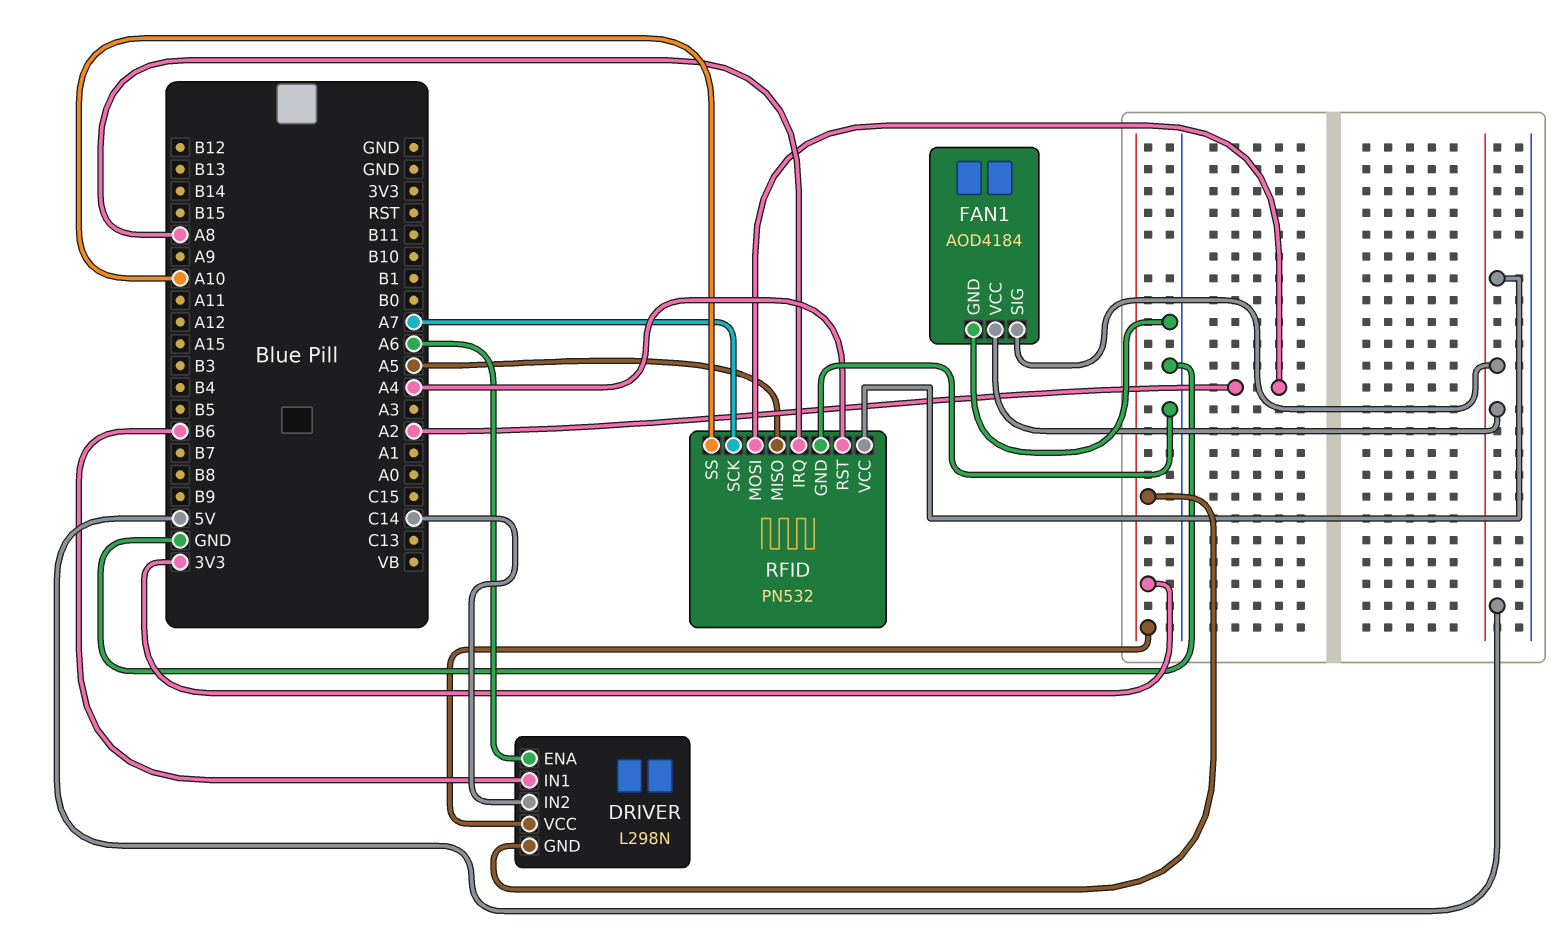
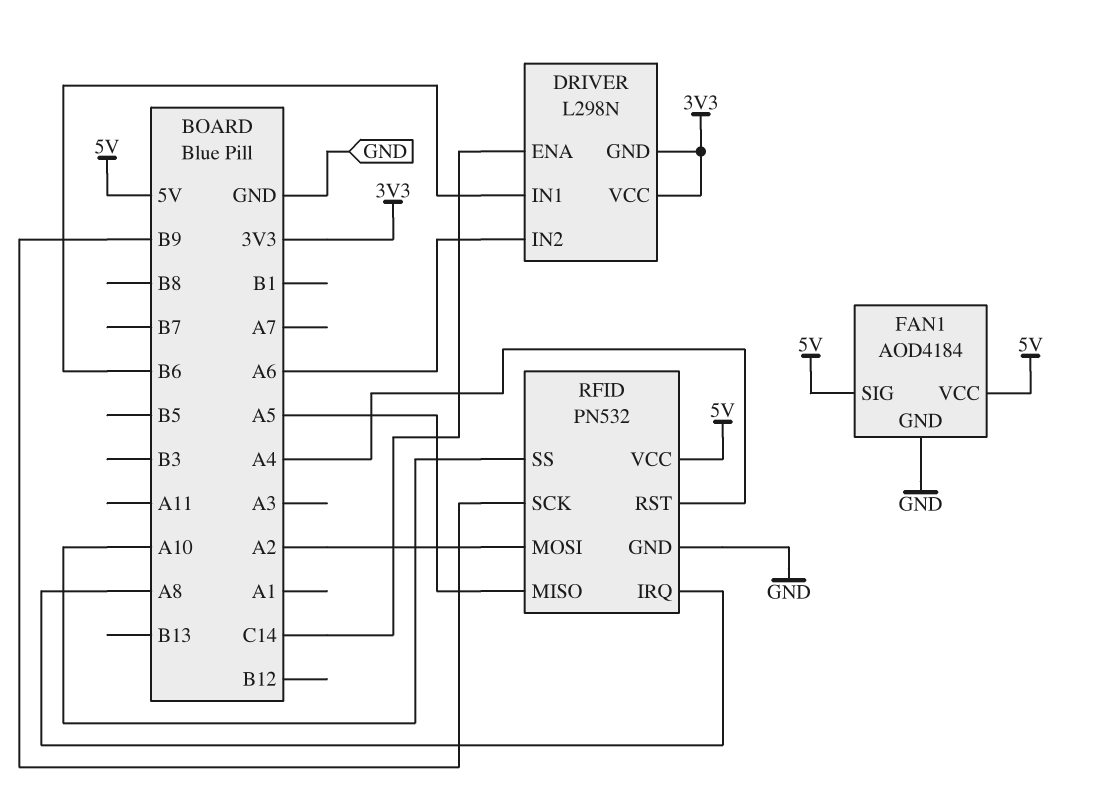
DRIVER pin ENA: A6 -> C14
DRIVER pin IN2: C14 -> A6
RFID pin SCK: A7 -> B9

